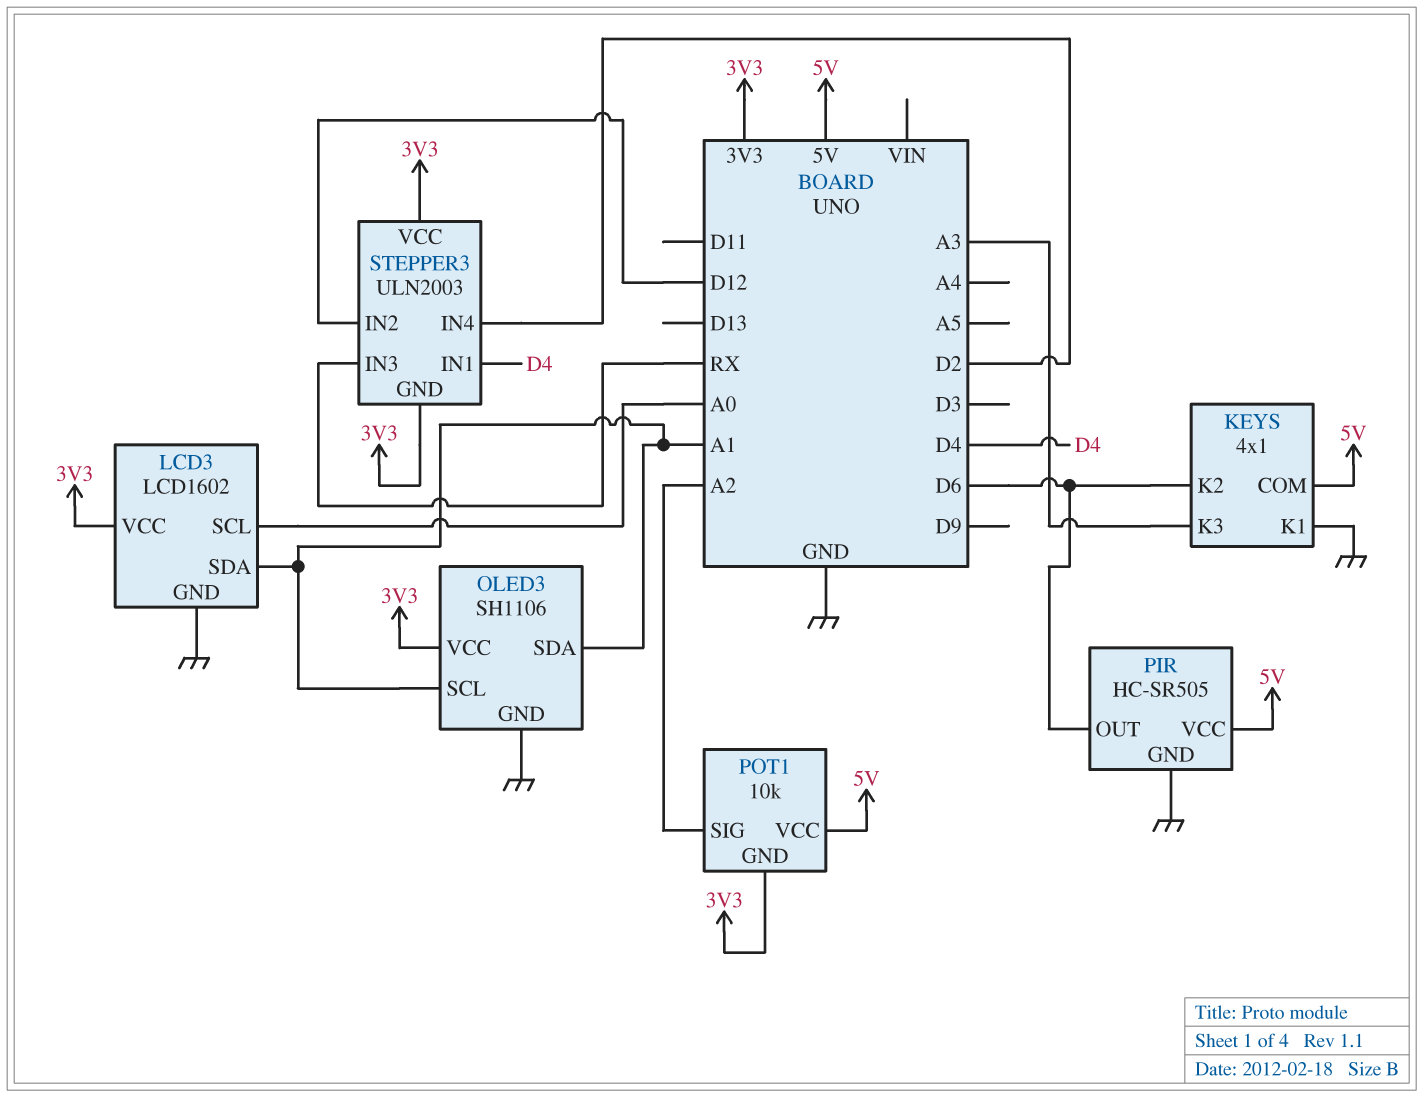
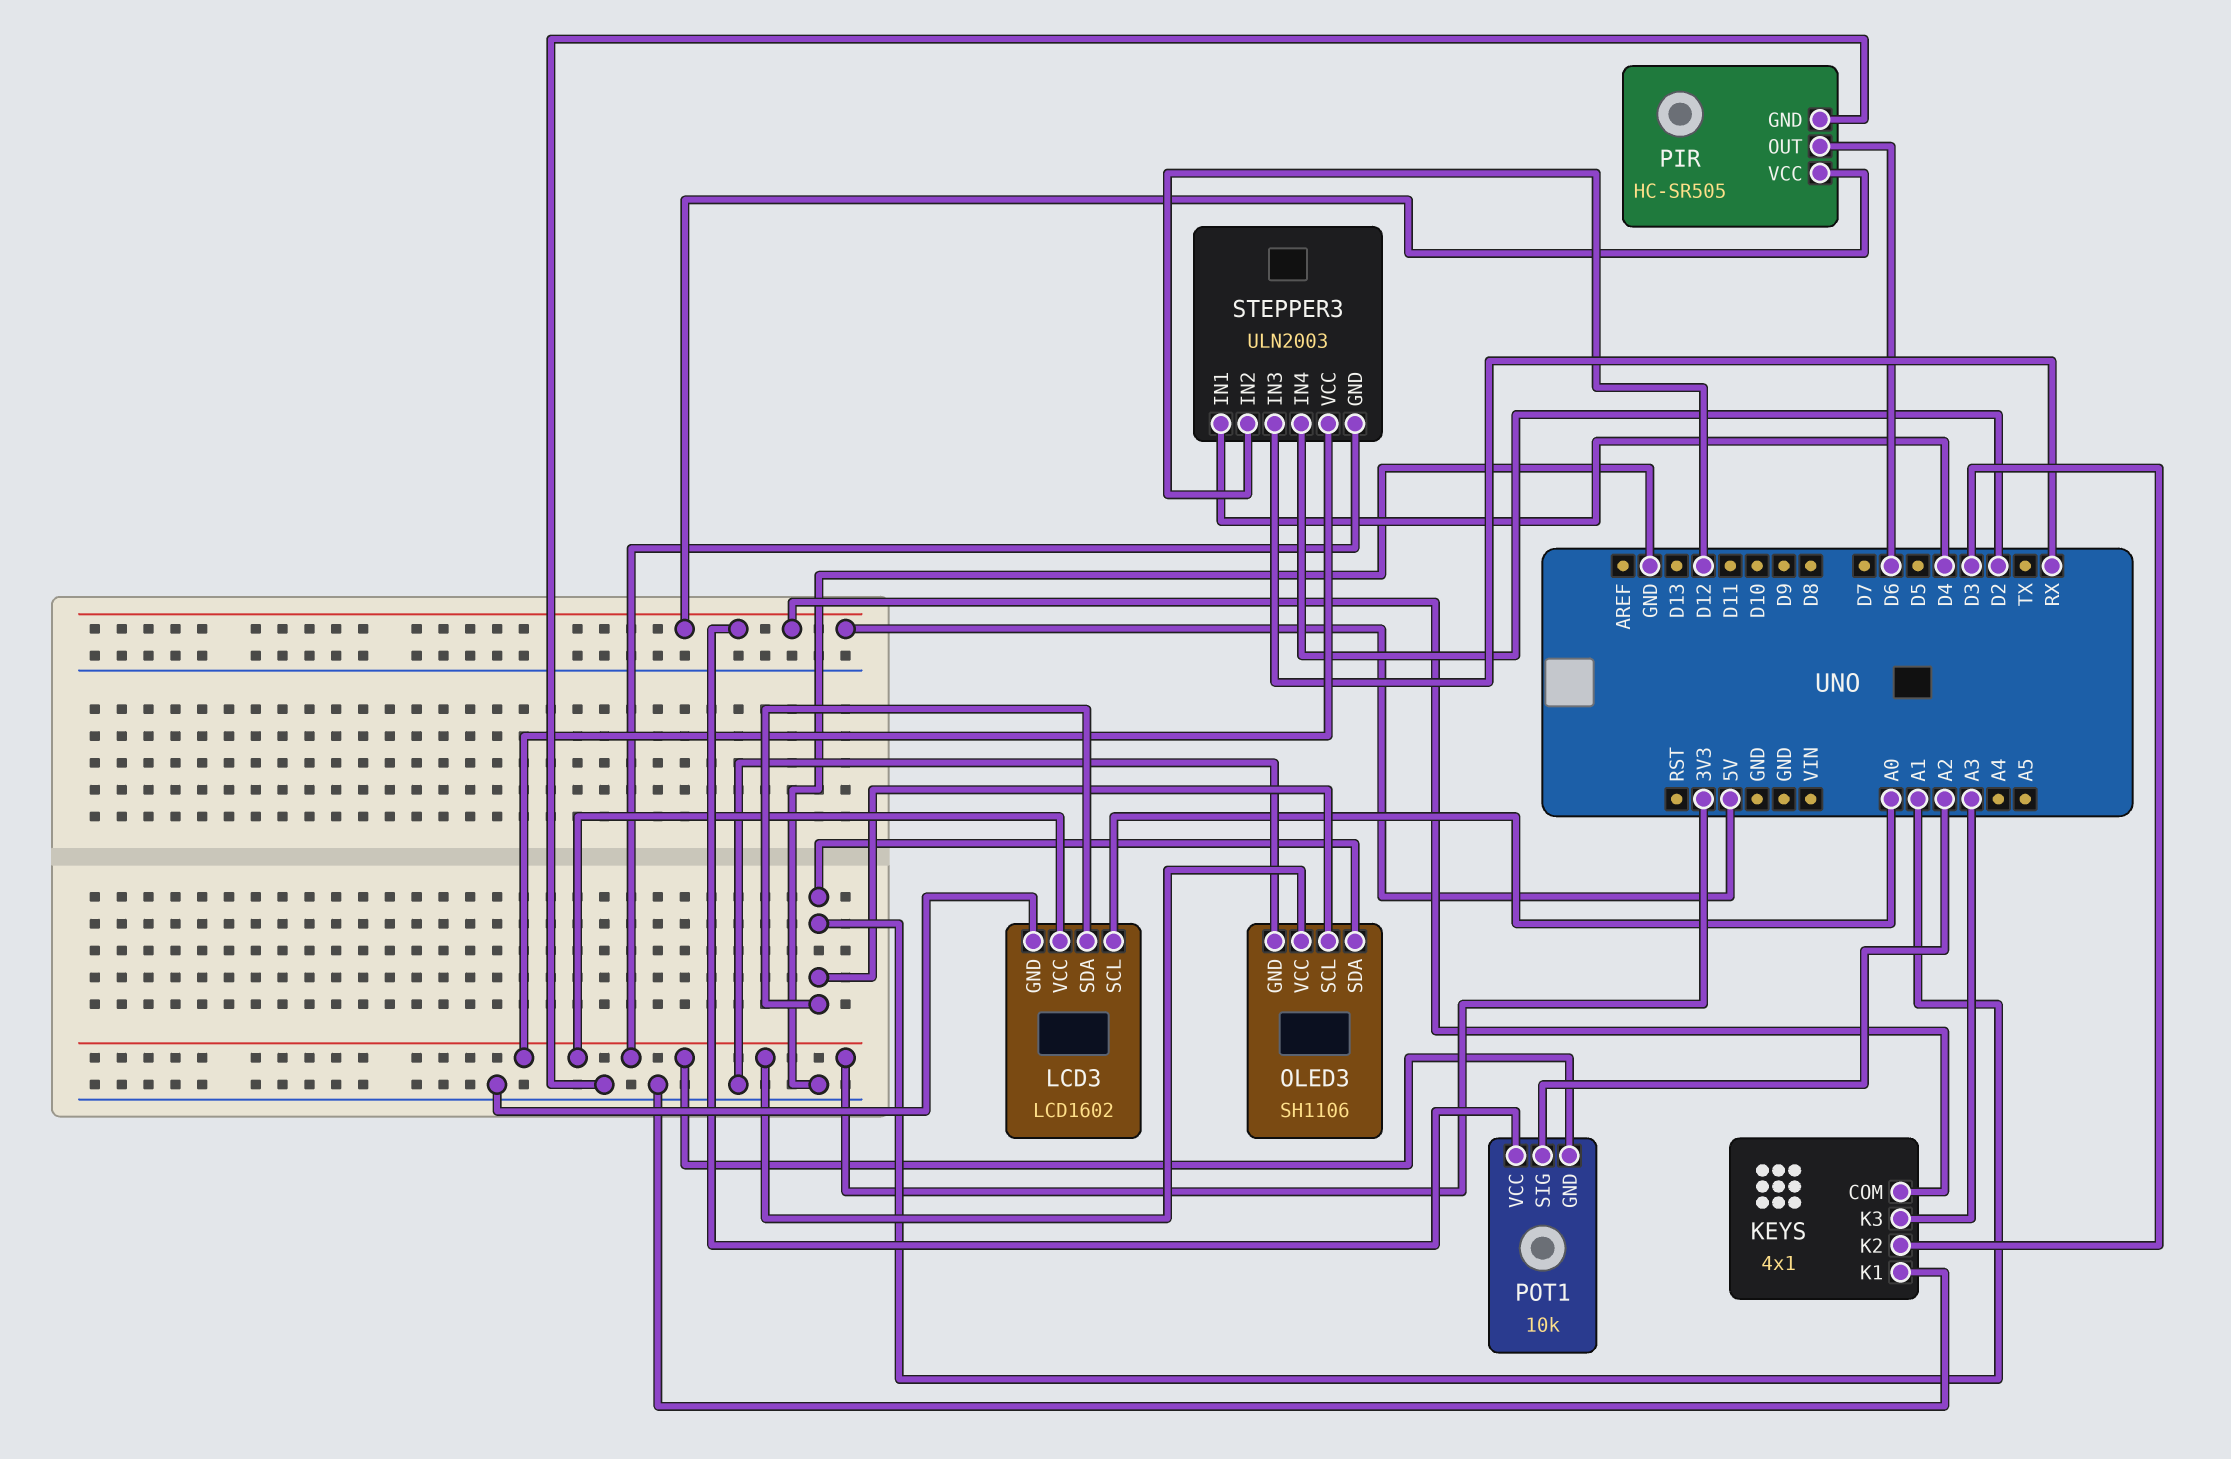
KEYS pin K2: D6 -> D3

